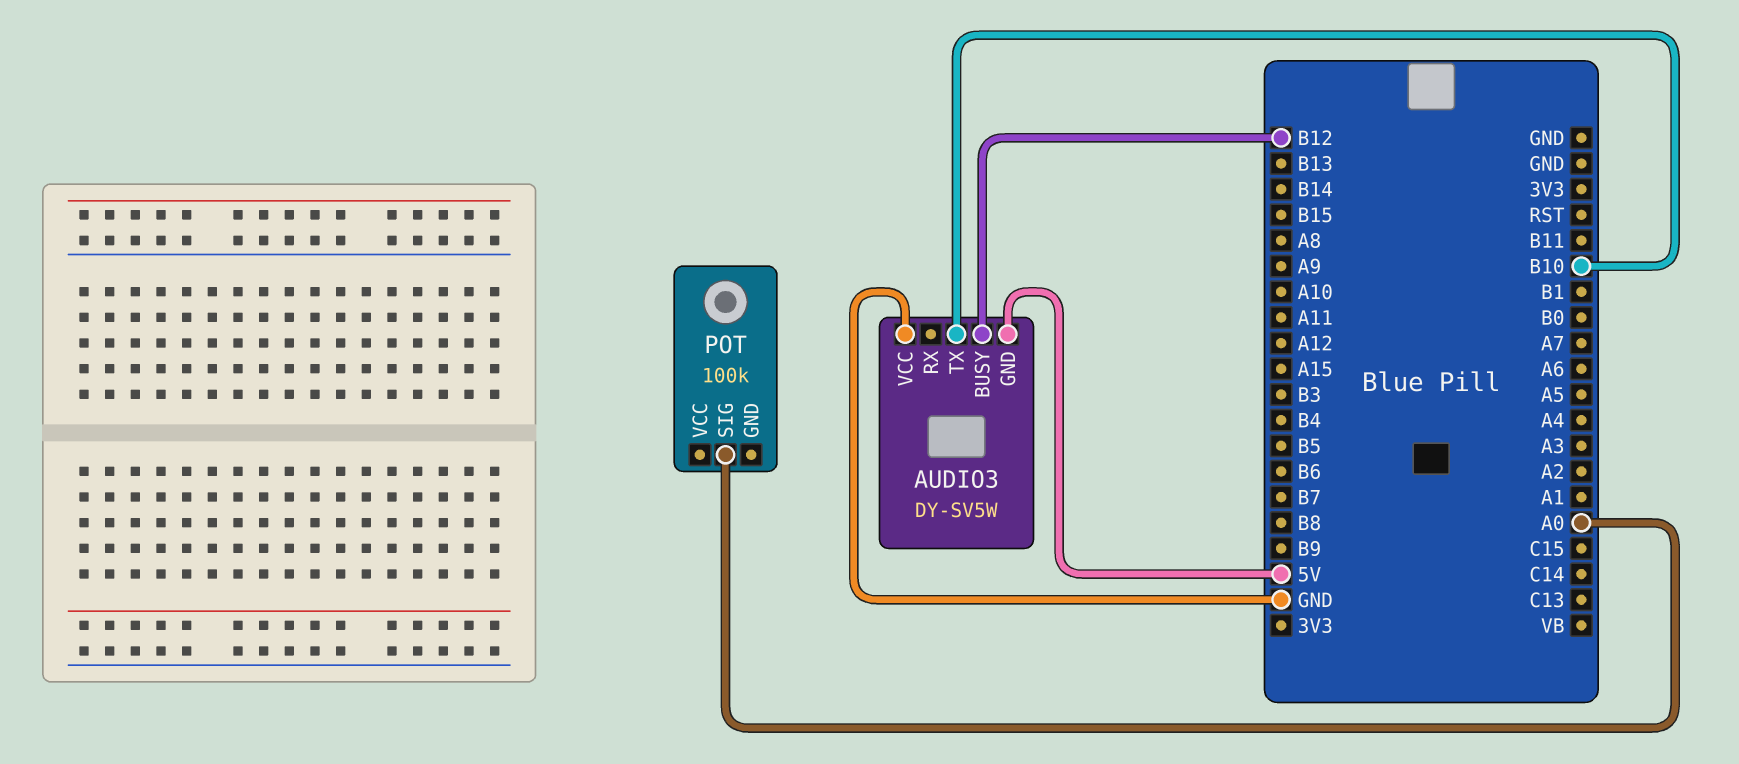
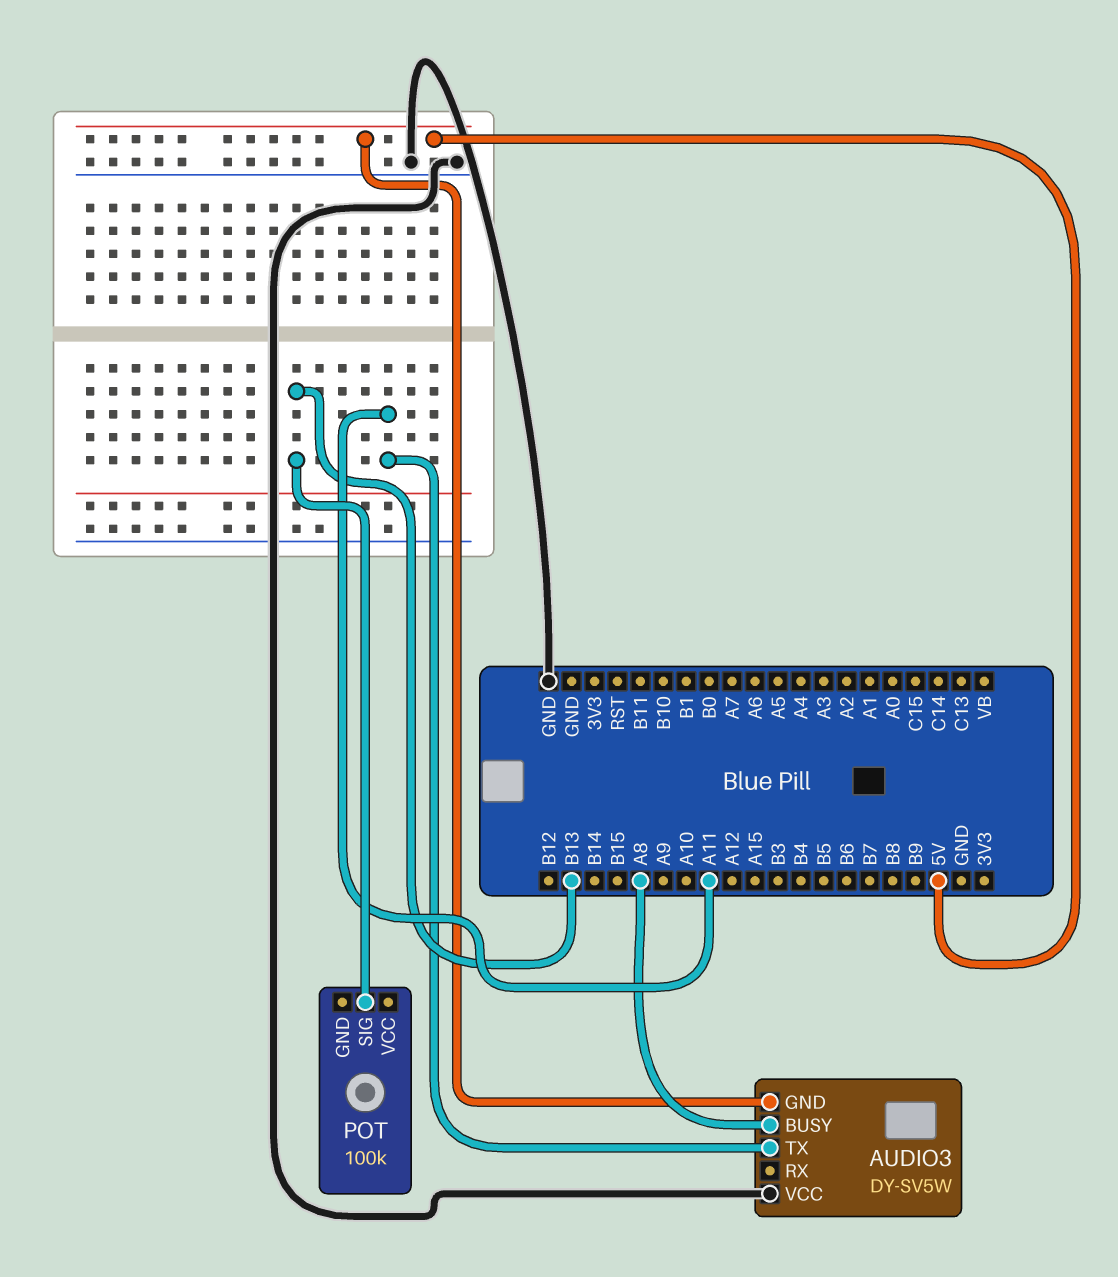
AUDIO3 pin BUSY: B12 -> A8
AUDIO3 pin TX: B10 -> A11
POT pin SIG: A0 -> B13

